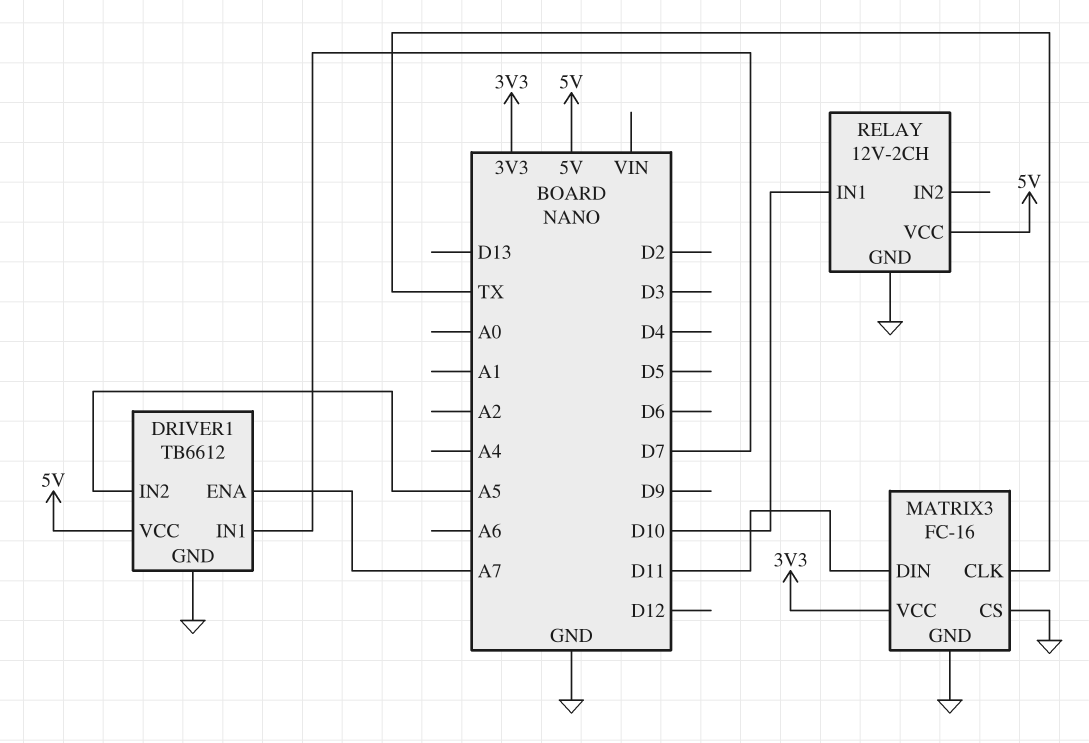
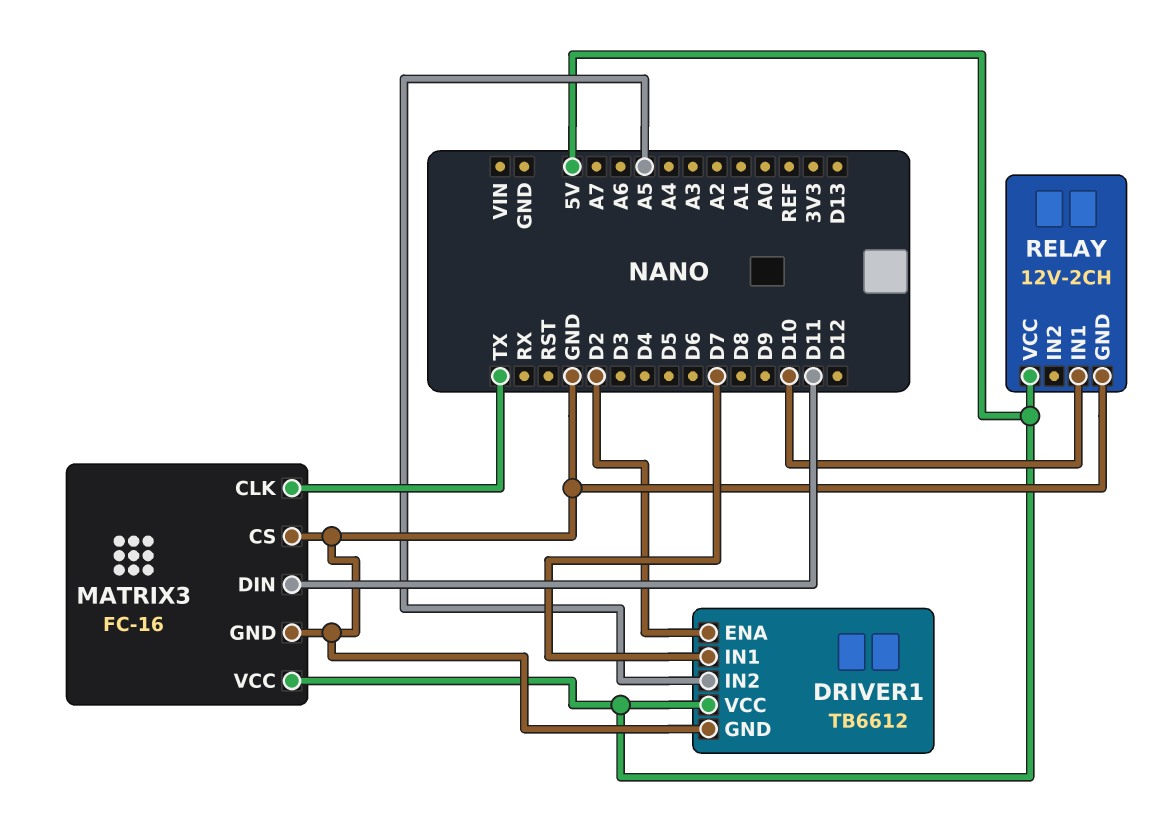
DRIVER1 pin ENA: A7 -> D2
MATRIX3 pin VCC: 3V3 -> 5V

